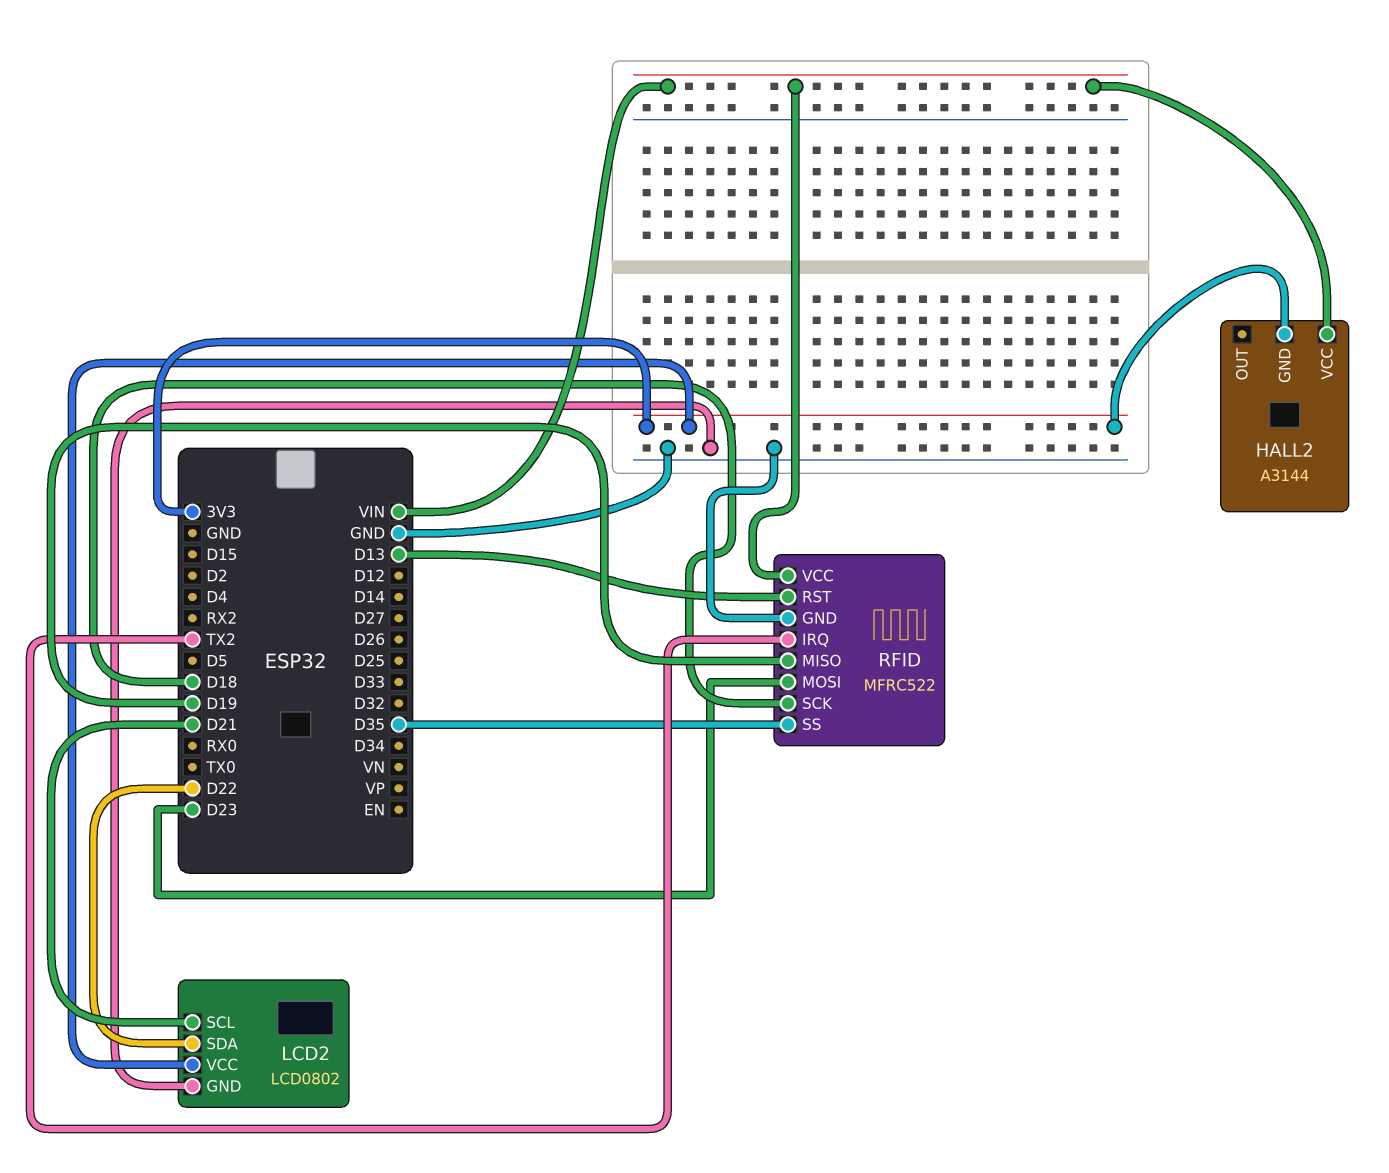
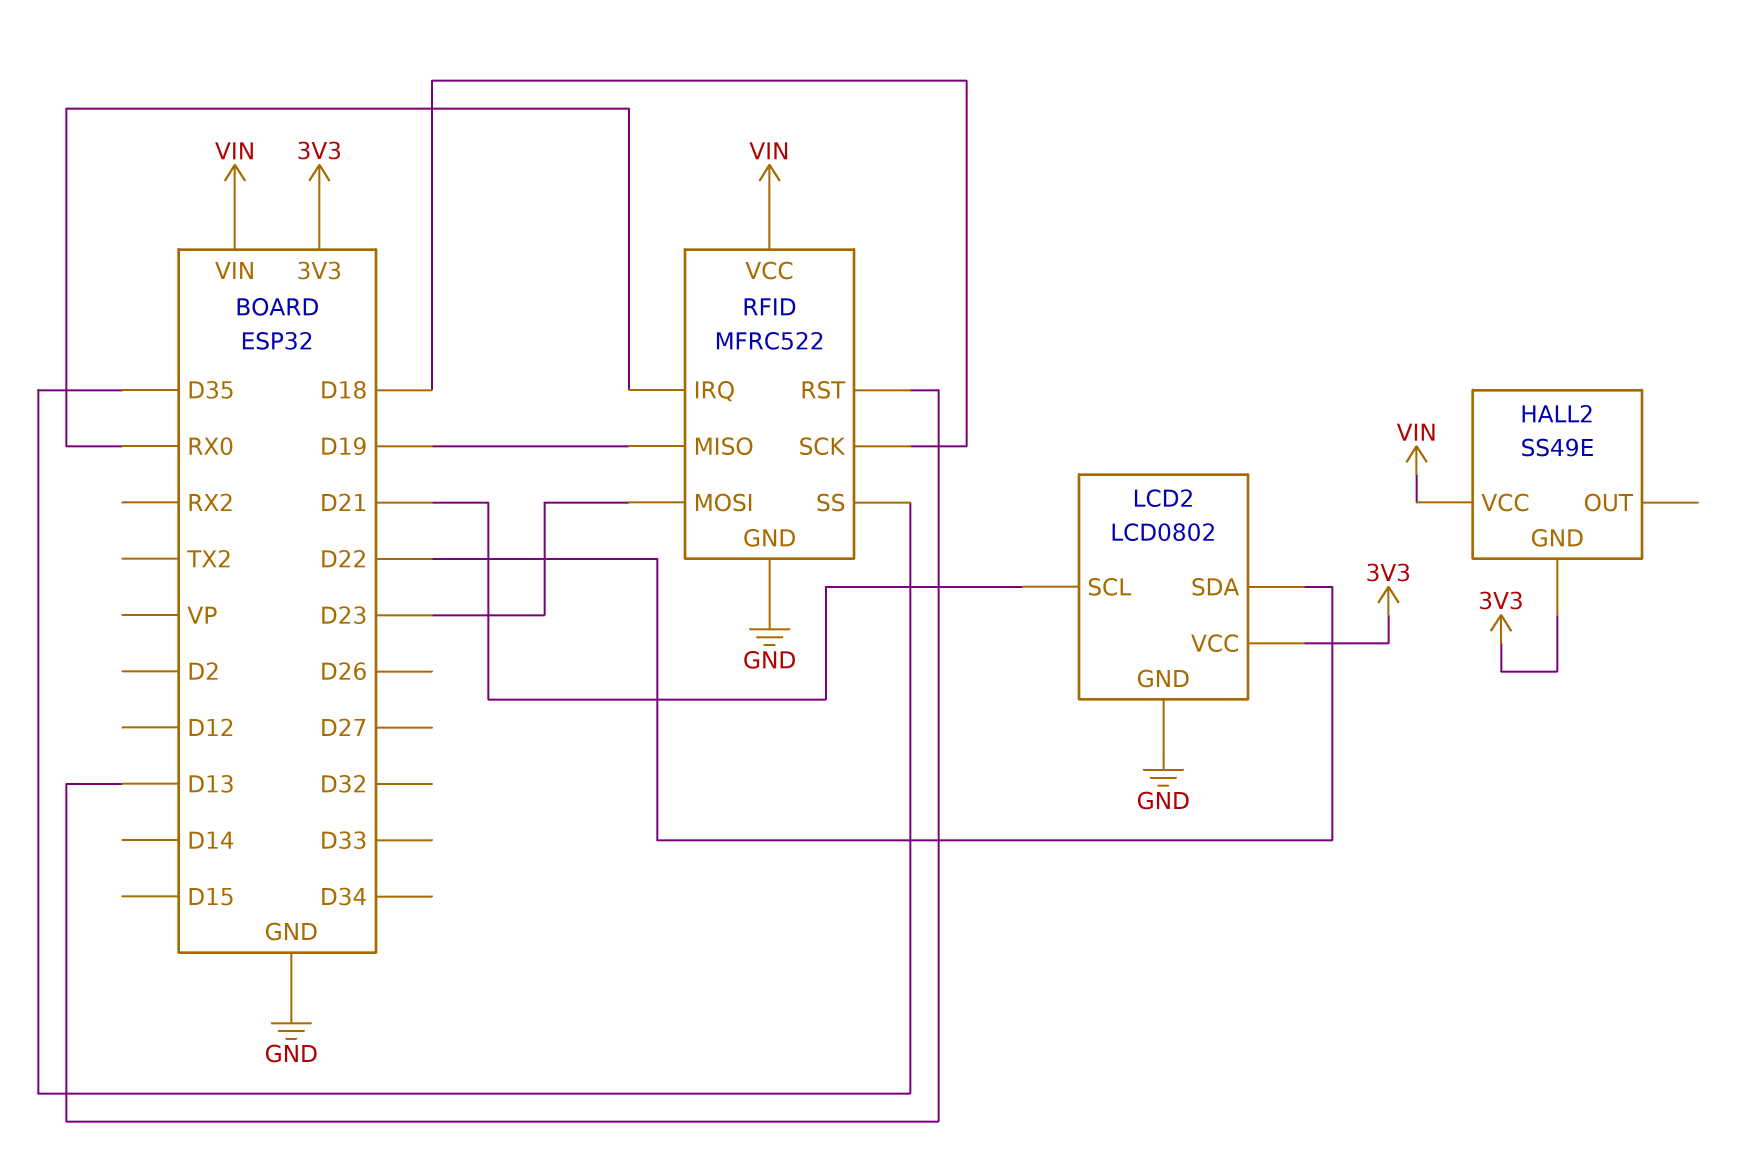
HALL2: A3144 -> SS49E
RFID pin IRQ: TX2 -> RX0

